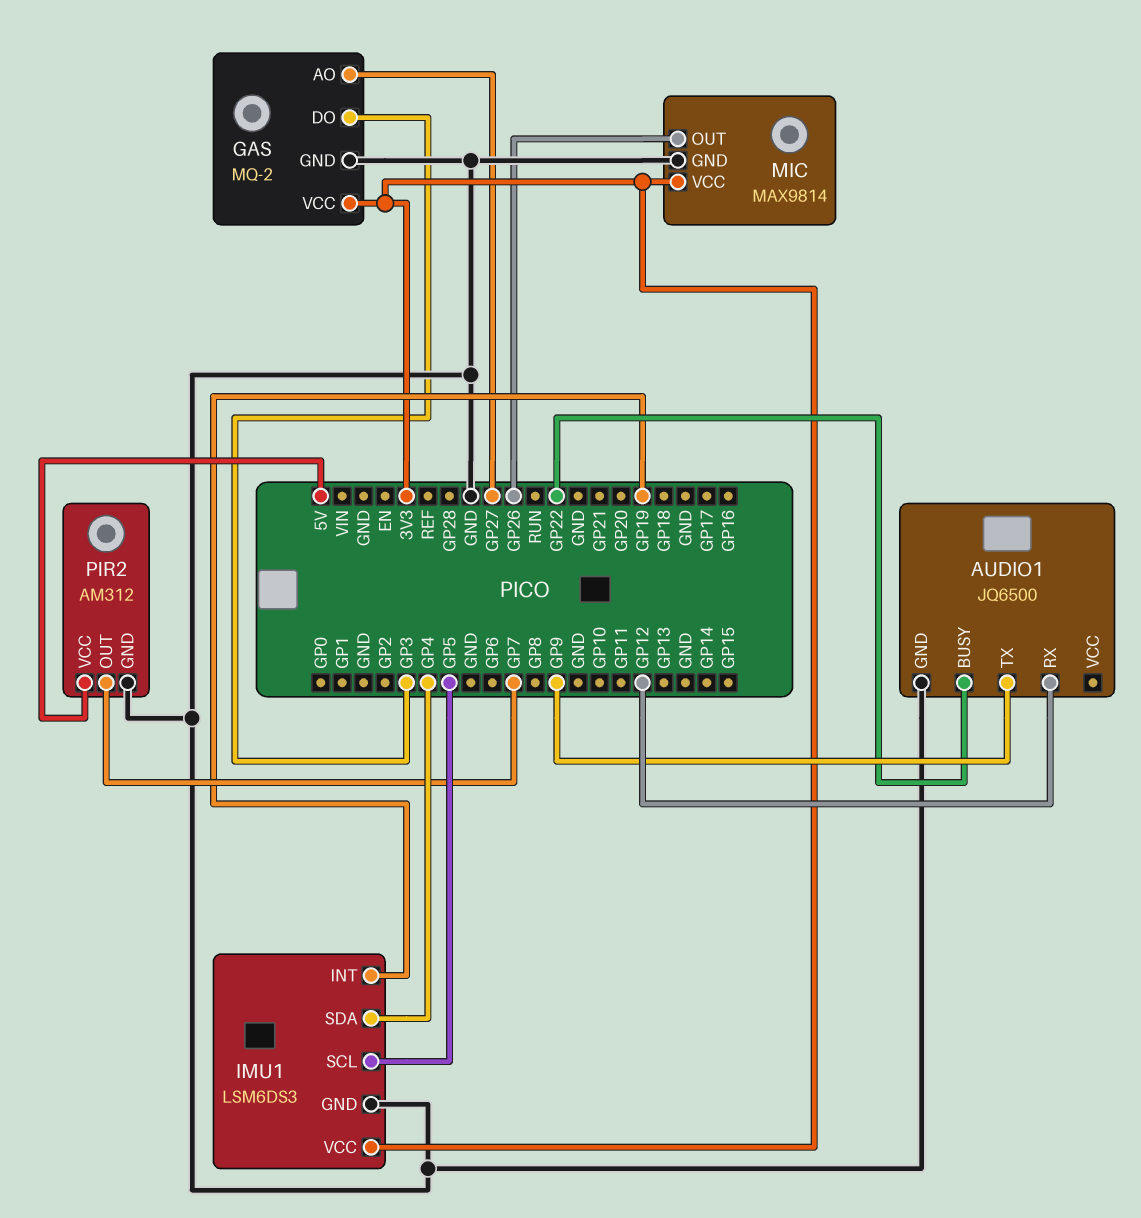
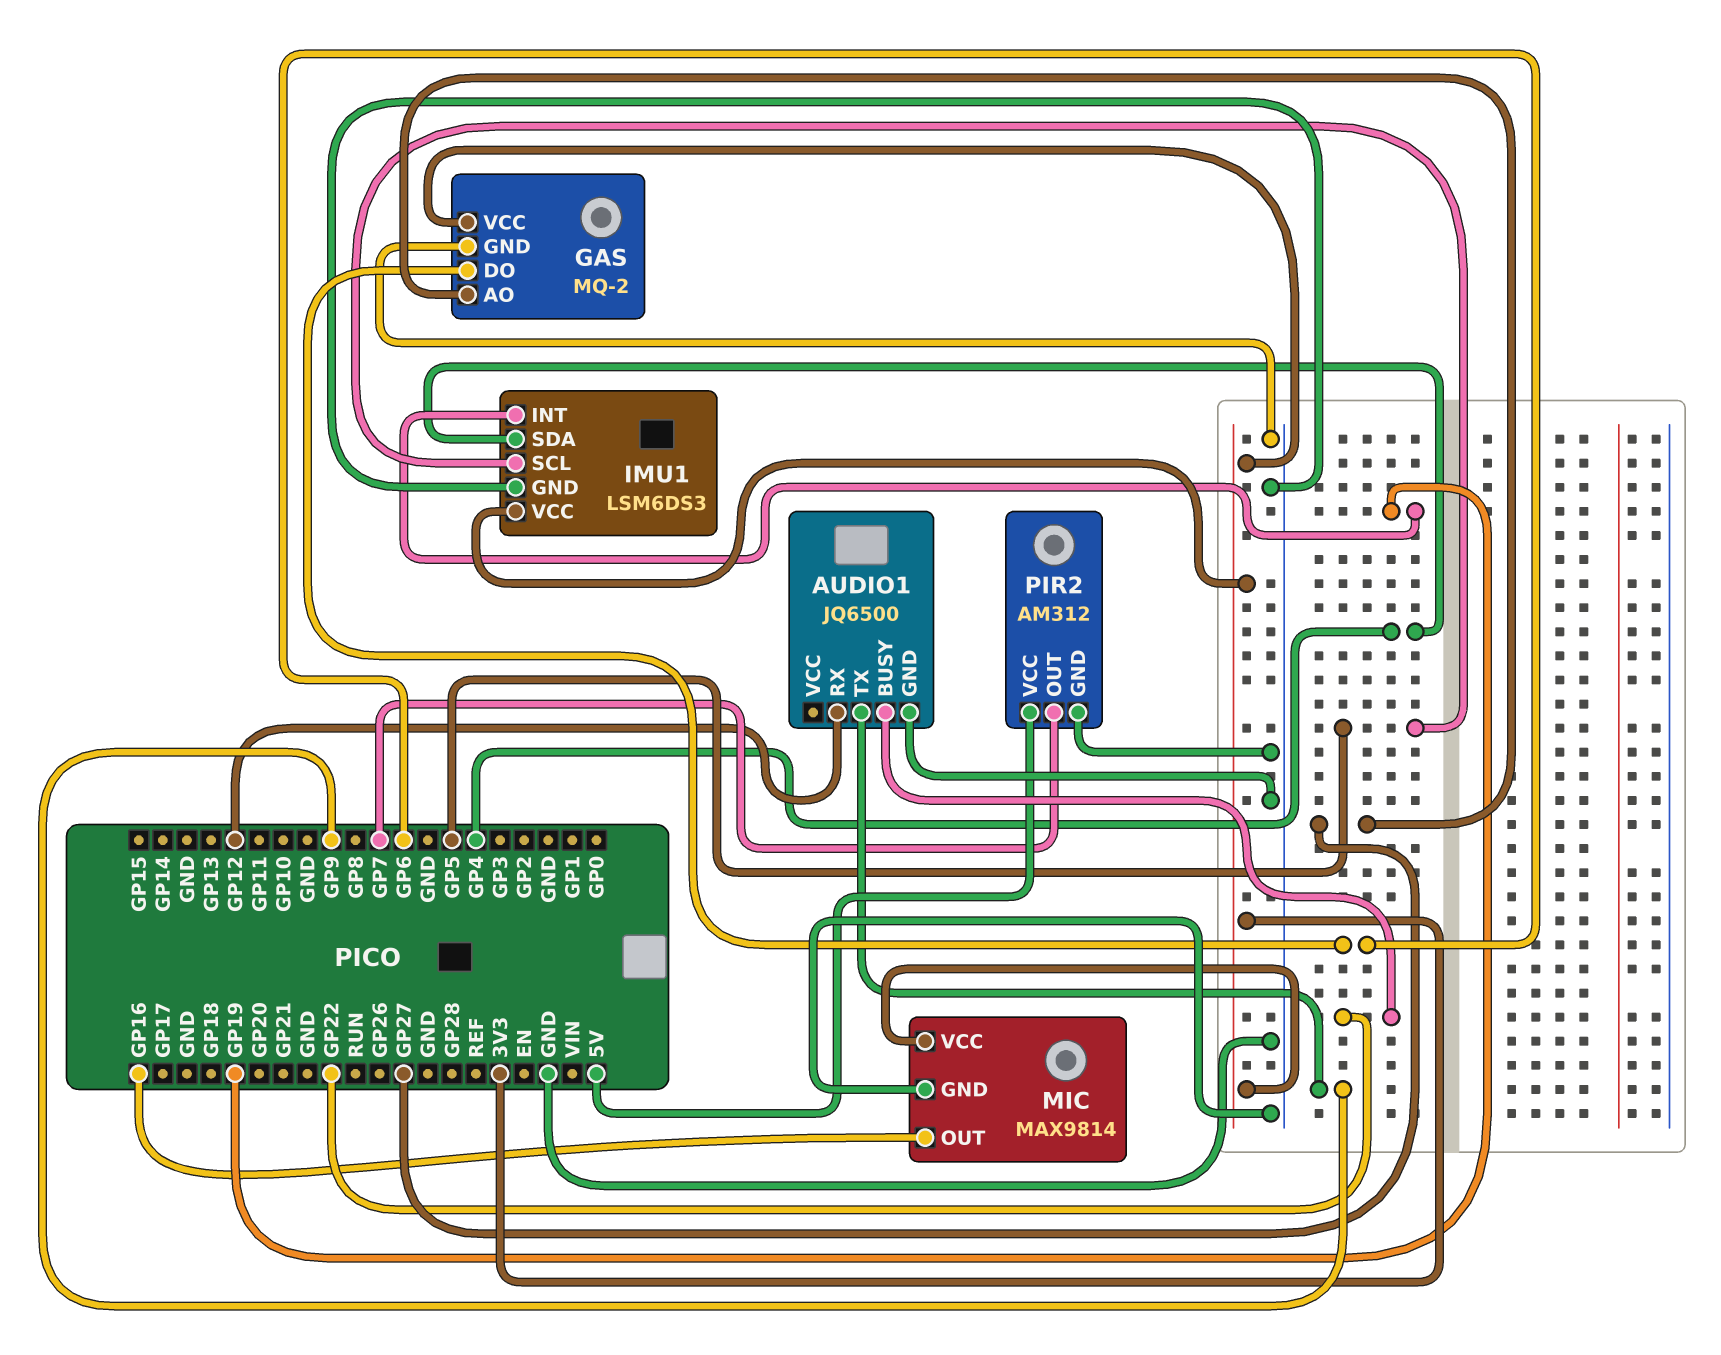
GAS pin DO: GP3 -> GP6
MIC pin OUT: GP26 -> GP16

